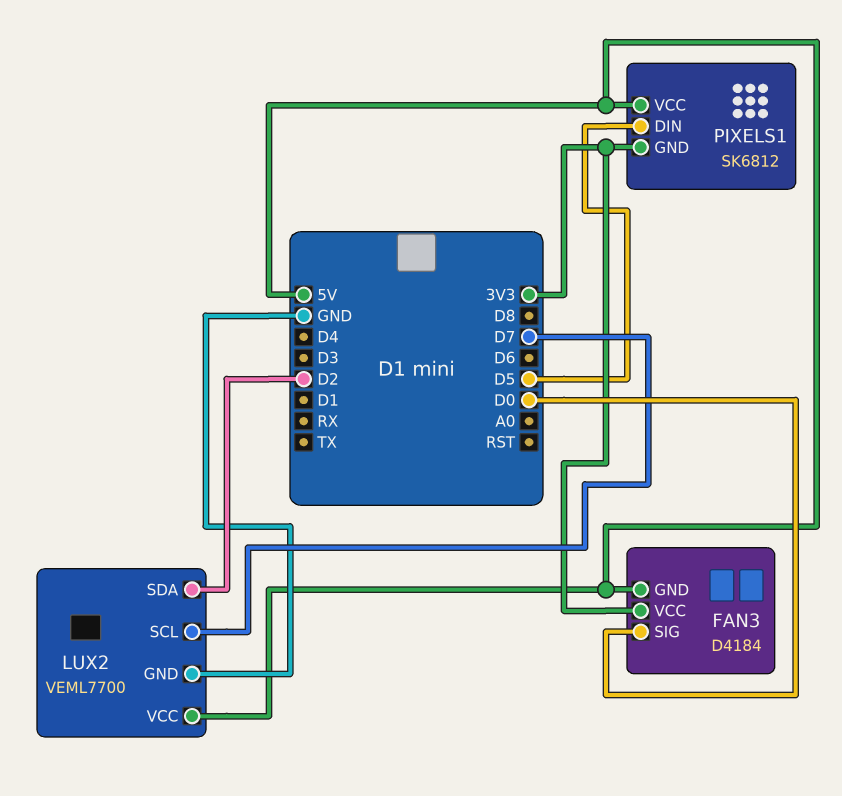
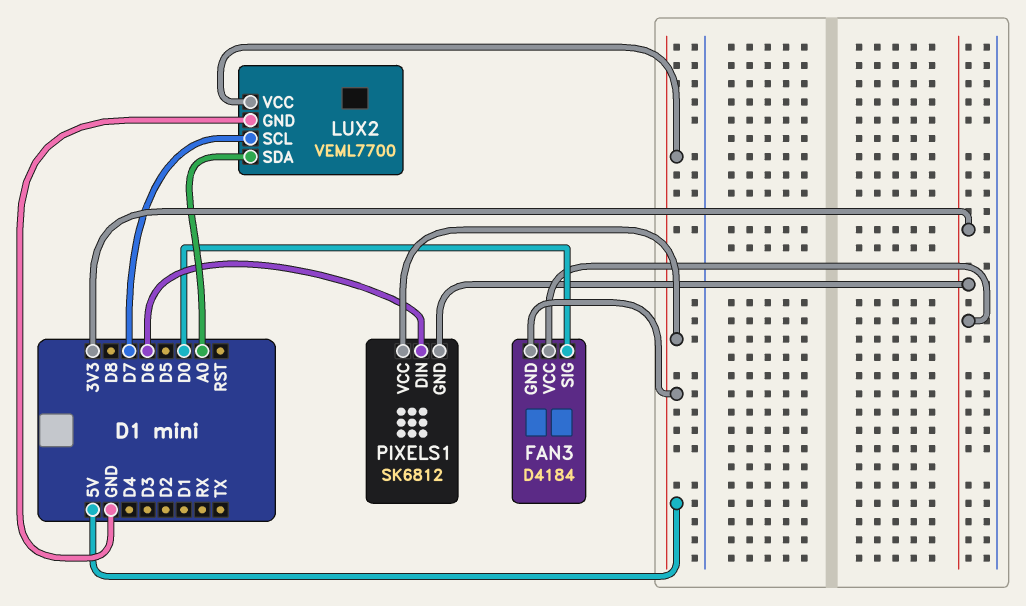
LUX2 pin SDA: D2 -> A0
PIXELS1 pin DIN: D5 -> D6

